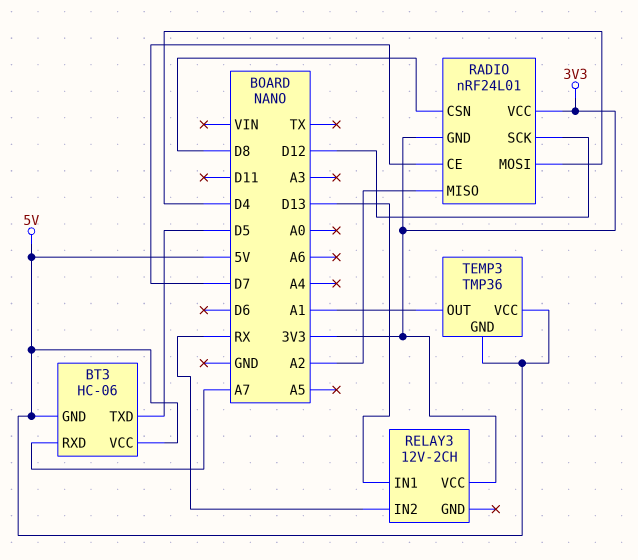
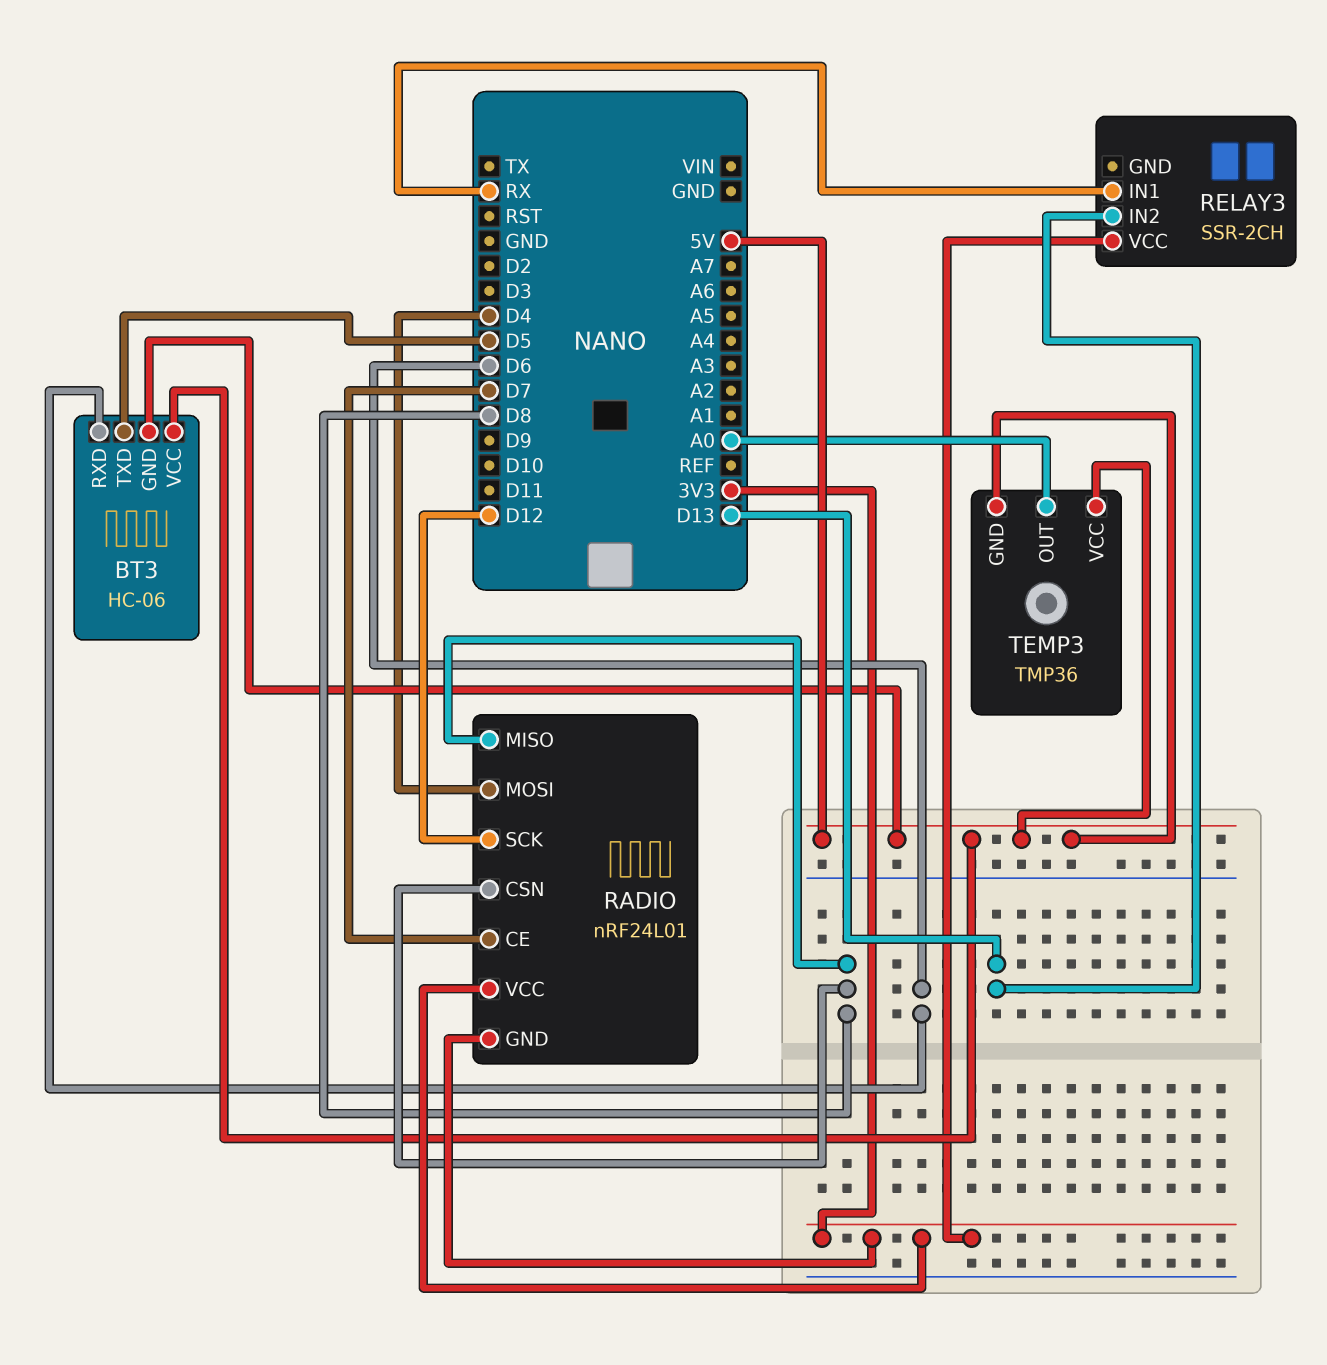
BT3 pin RXD: A7 -> D6
RADIO pin MISO: A2 -> D8
RELAY3: 12V-2CH -> SSR-2CH
RELAY3 pin IN1: D13 -> RX
RELAY3 pin IN2: RX -> D13
TEMP3 pin OUT: A1 -> A0

